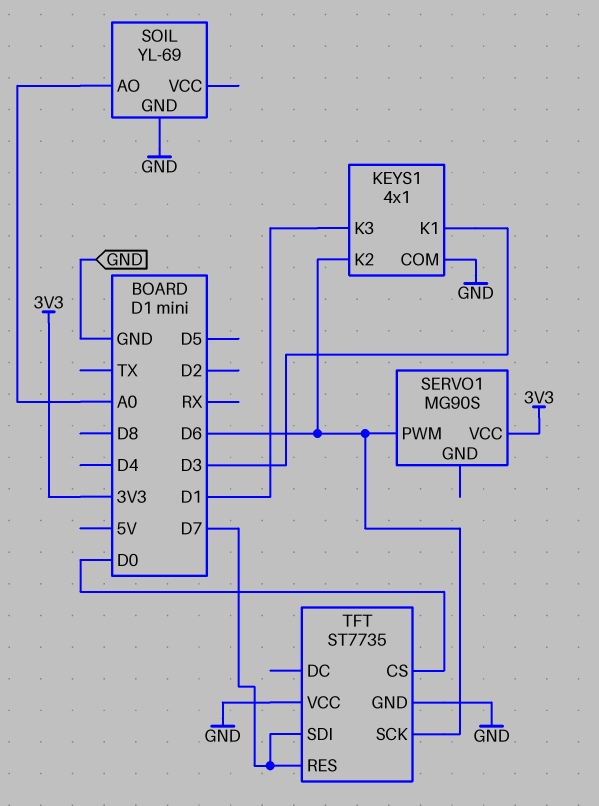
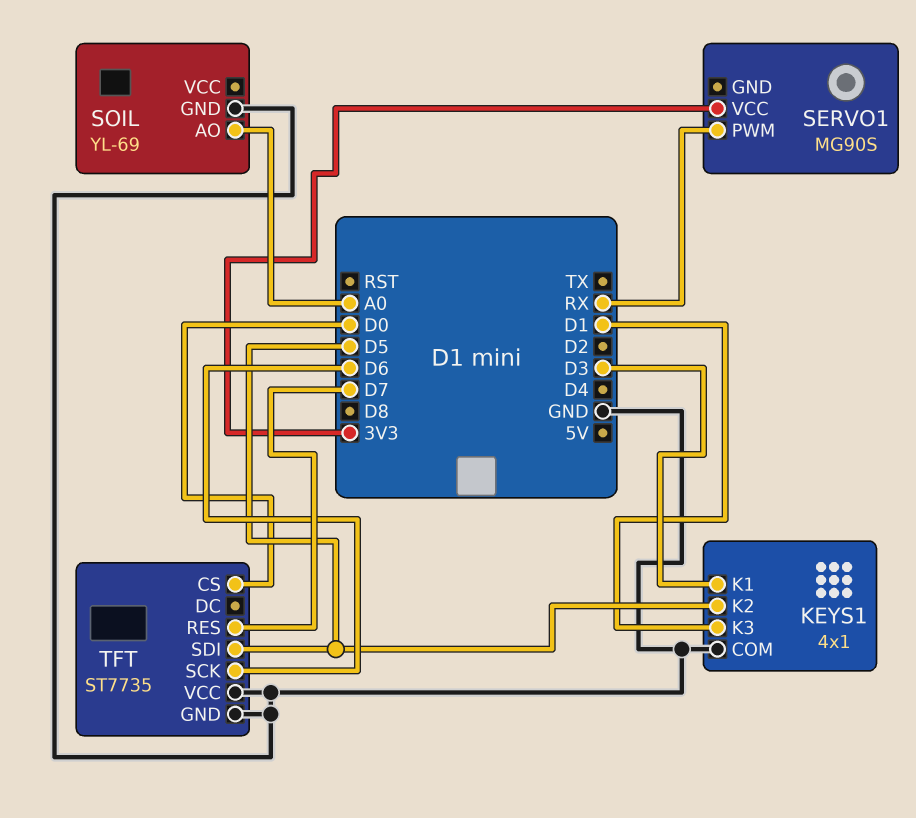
KEYS1 pin K2: D6 -> D5
SERVO1 pin PWM: D6 -> RX
TFT pin SDI: D7 -> D5

